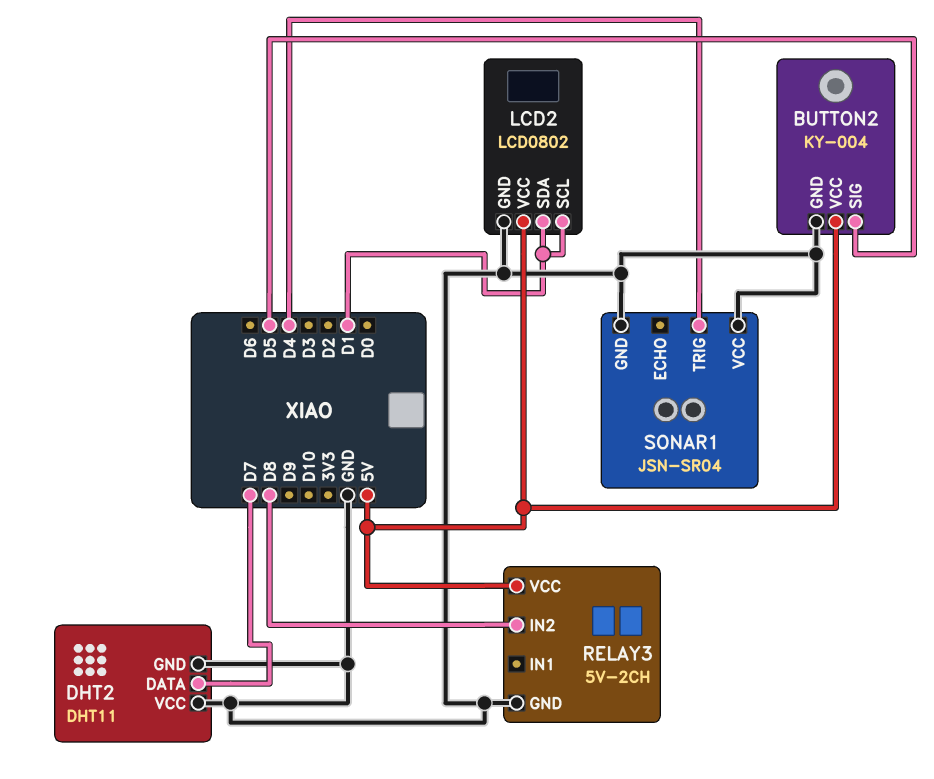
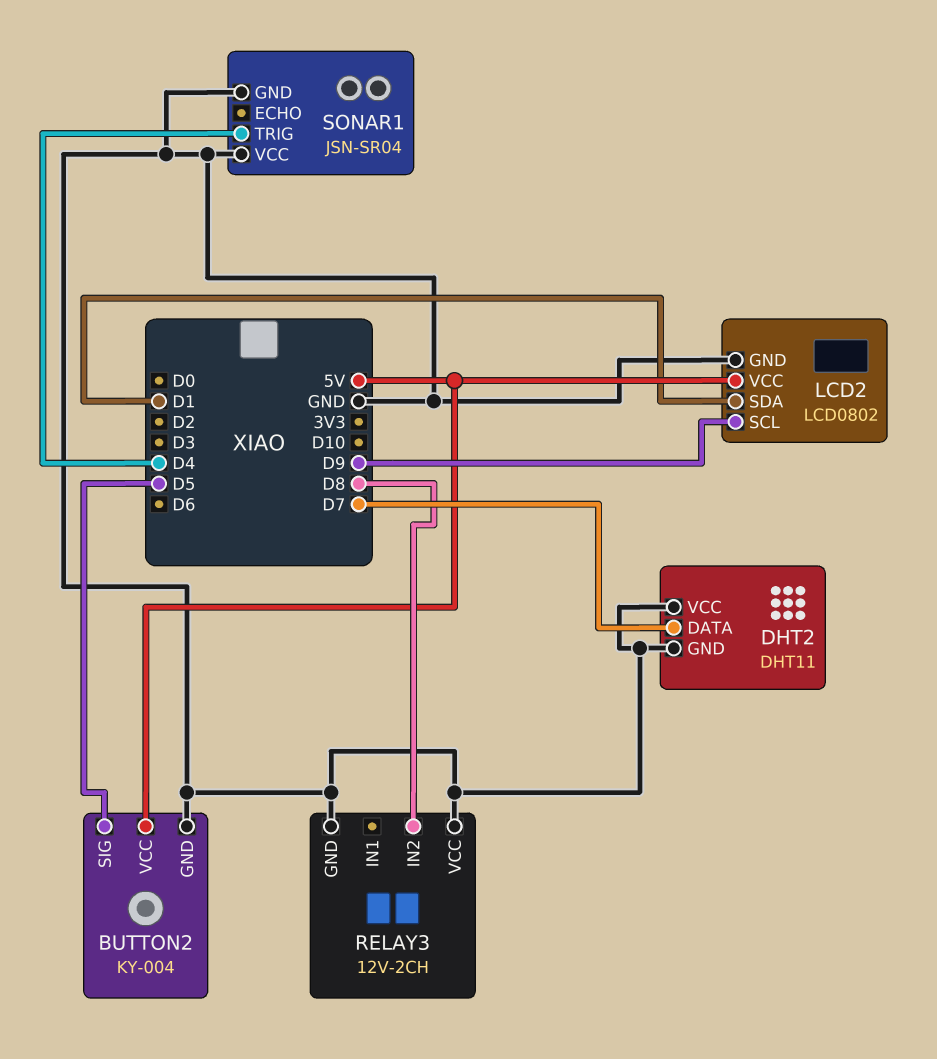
LCD2 pin SCL: D1 -> D9
RELAY3: 5V-2CH -> 12V-2CH
RELAY3 pin VCC: 5V -> GND

